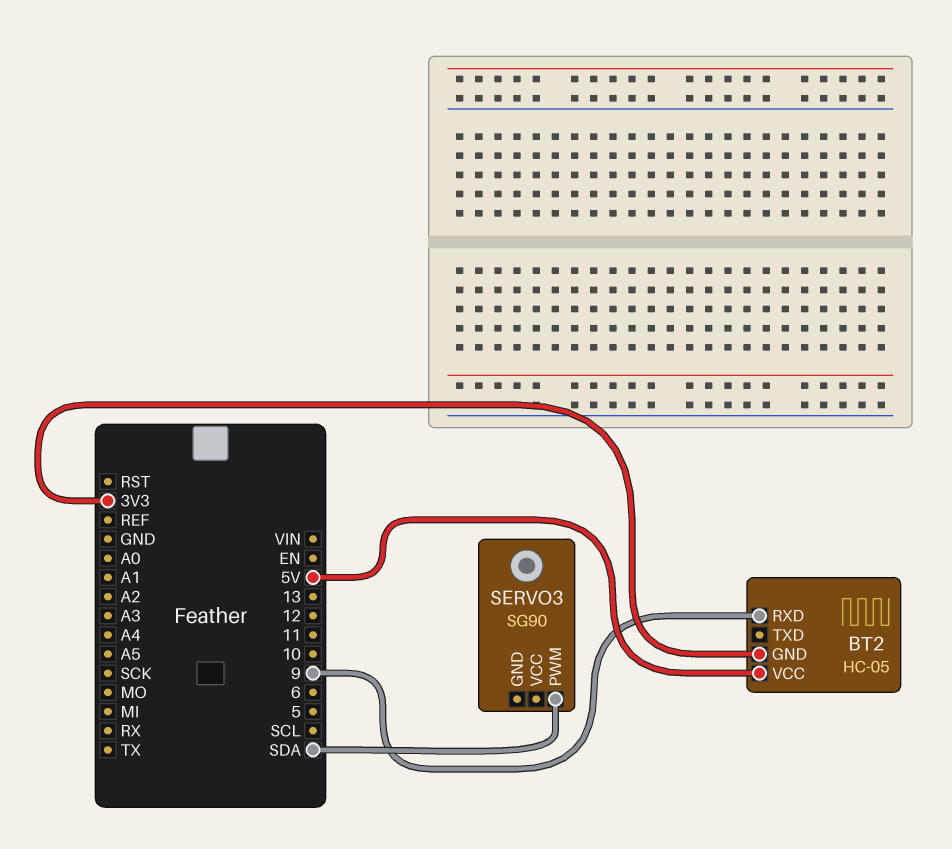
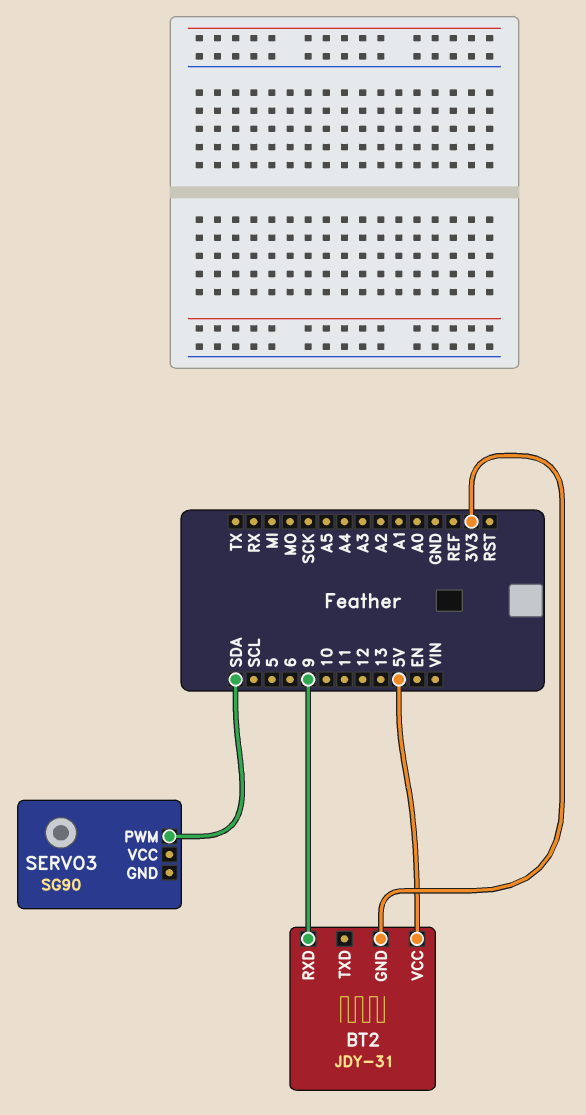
BT2: HC-05 -> JDY-31

